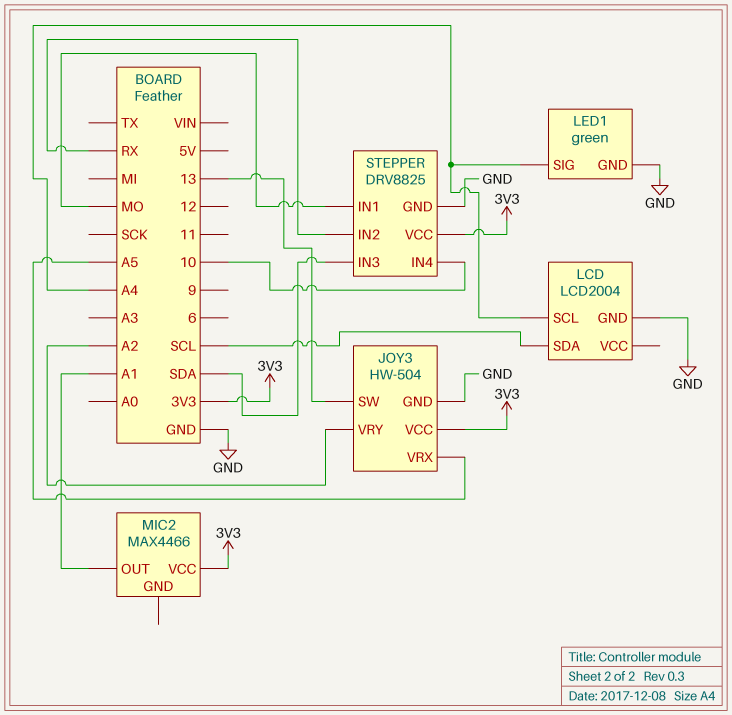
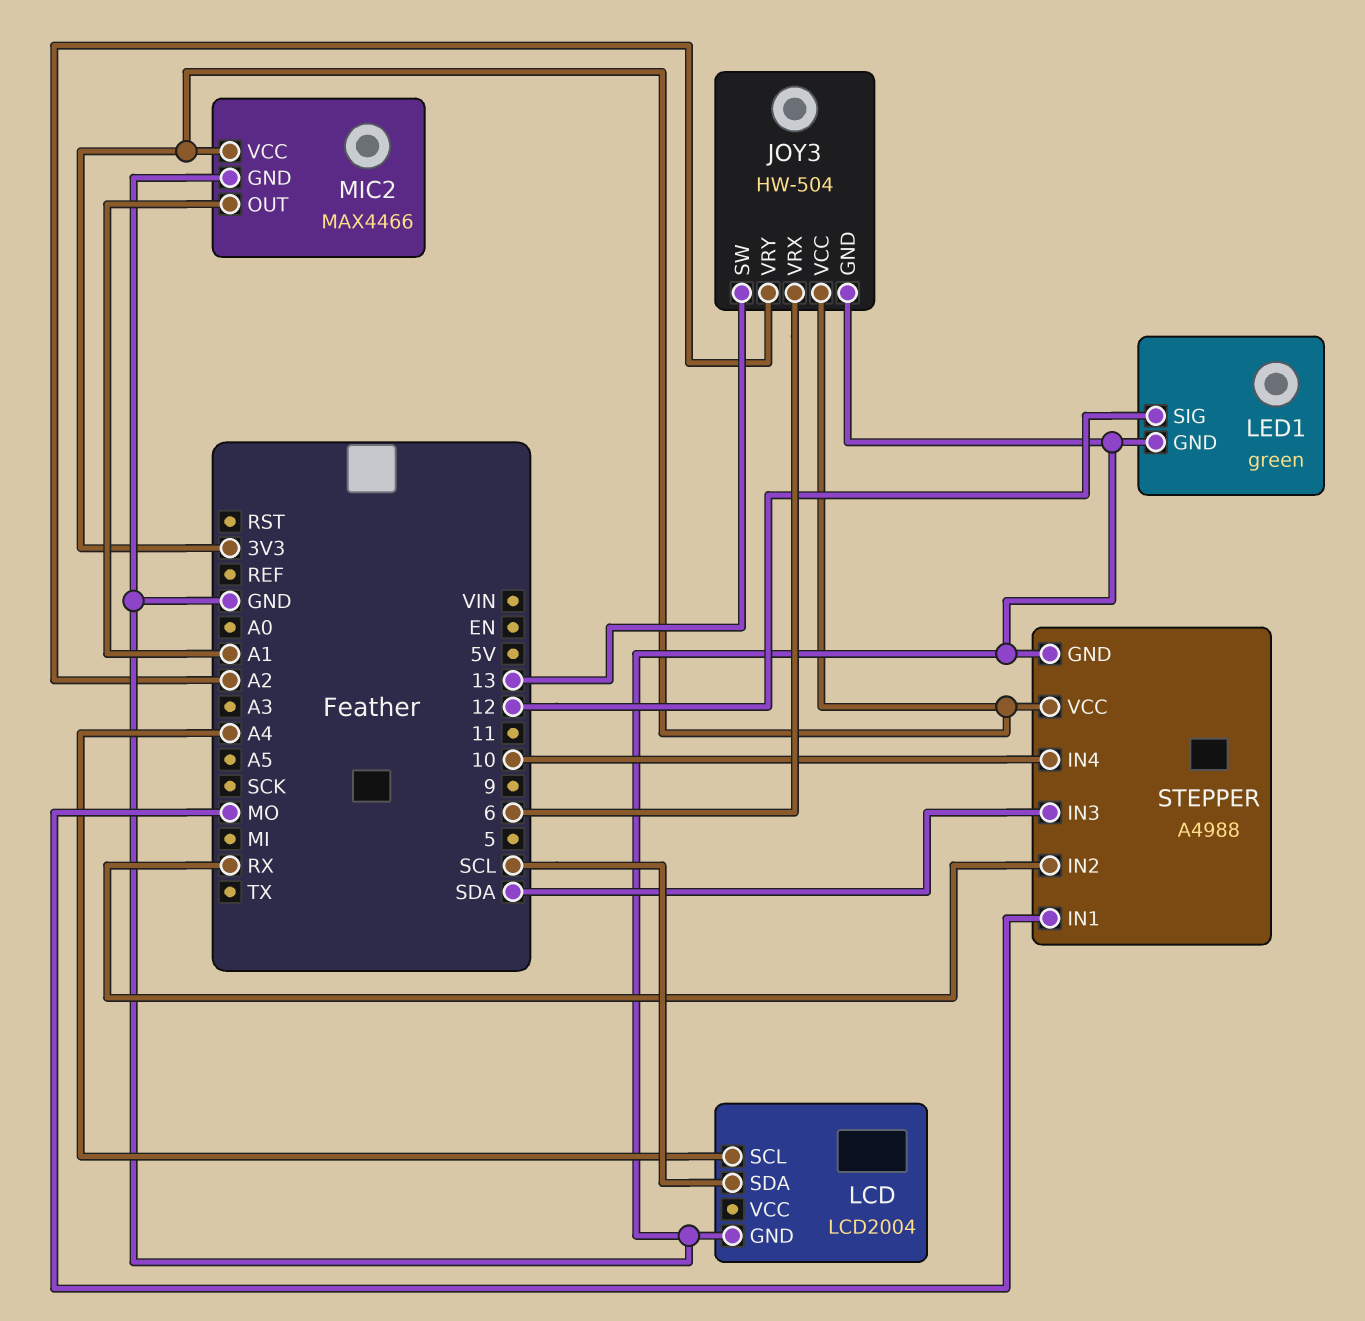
JOY3 pin VRX: A5 -> 6
LED1 pin SIG: A4 -> 12
MIC2 pin GND: none -> GND
STEPPER: DRV8825 -> A4988

